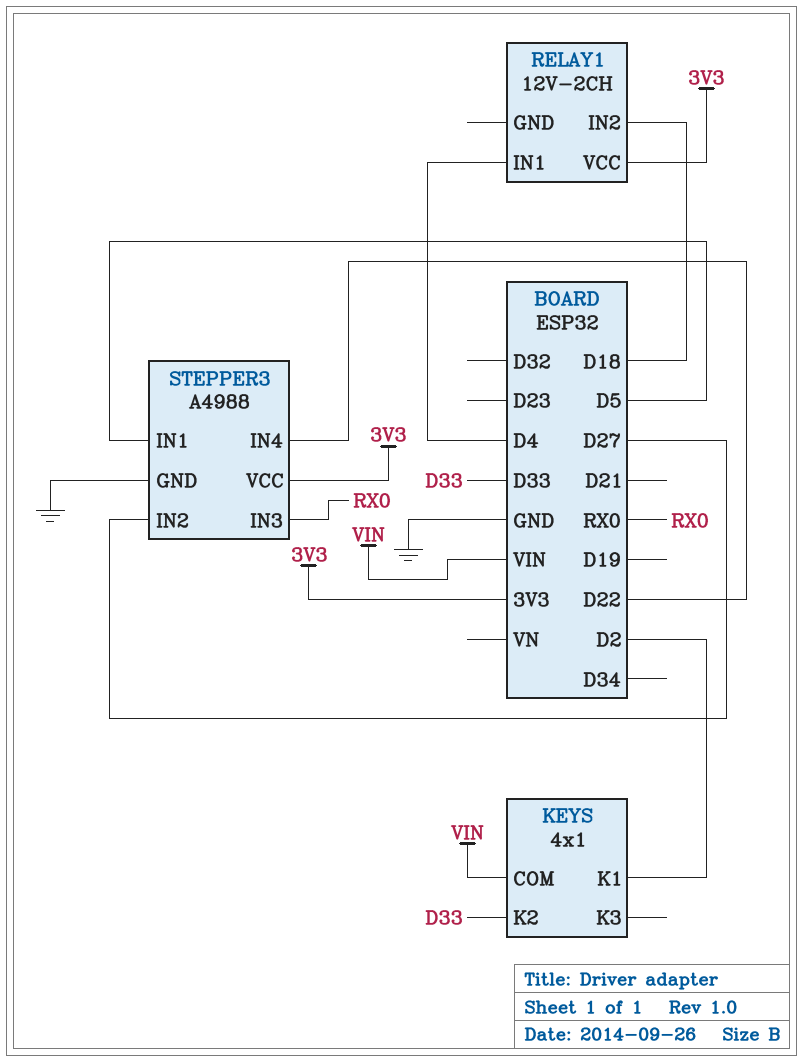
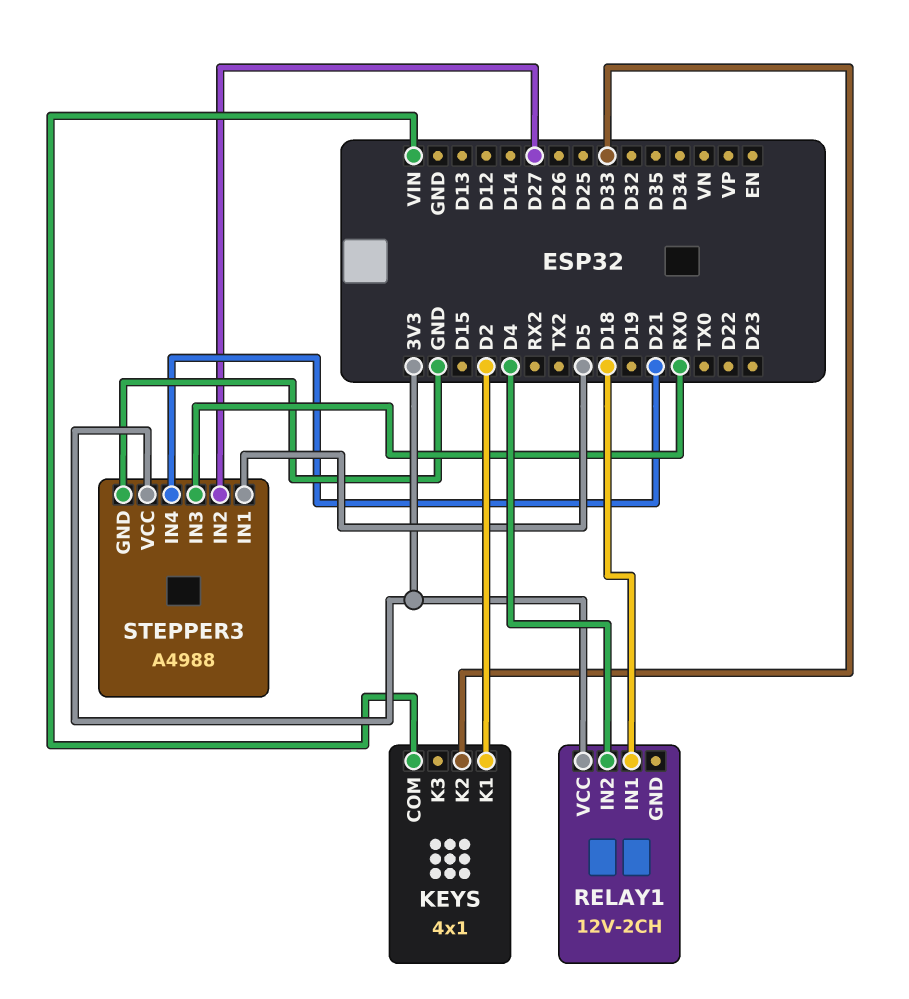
RELAY1 pin IN1: D4 -> D18
RELAY1 pin IN2: D18 -> D4
STEPPER3 pin IN4: D22 -> D21

